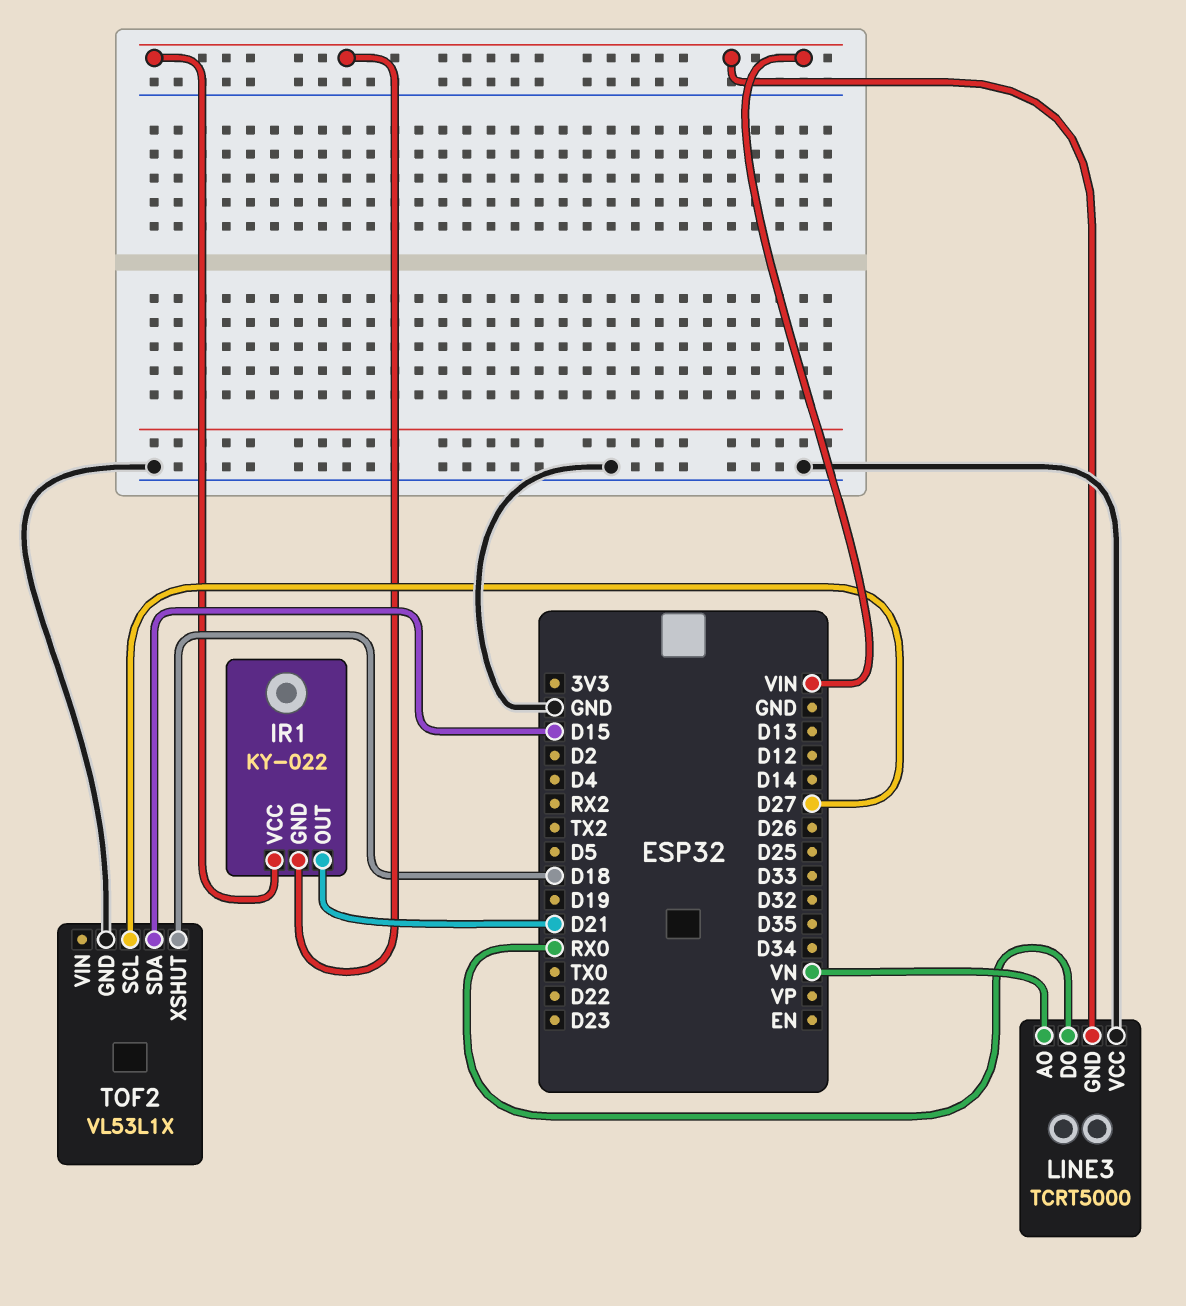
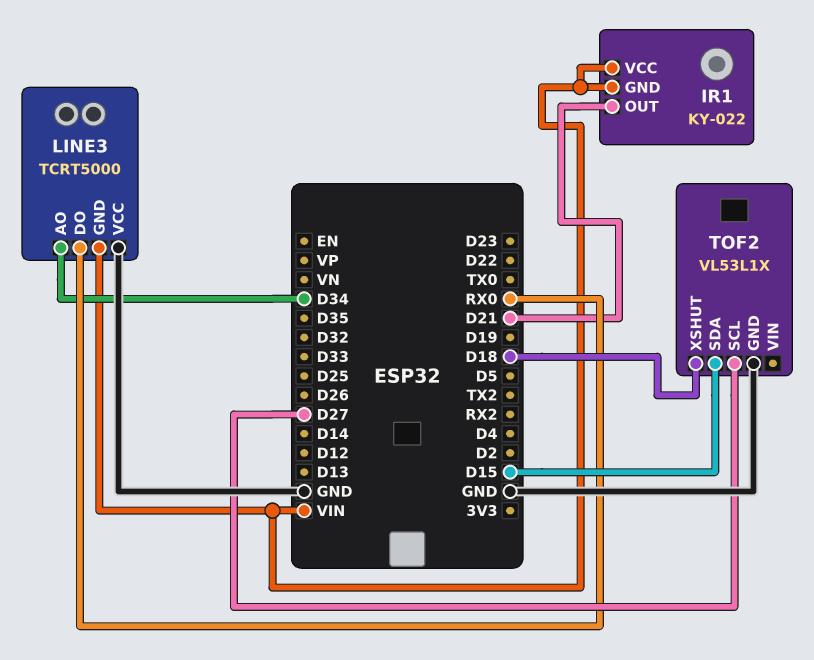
LINE3 pin AO: VN -> D34

